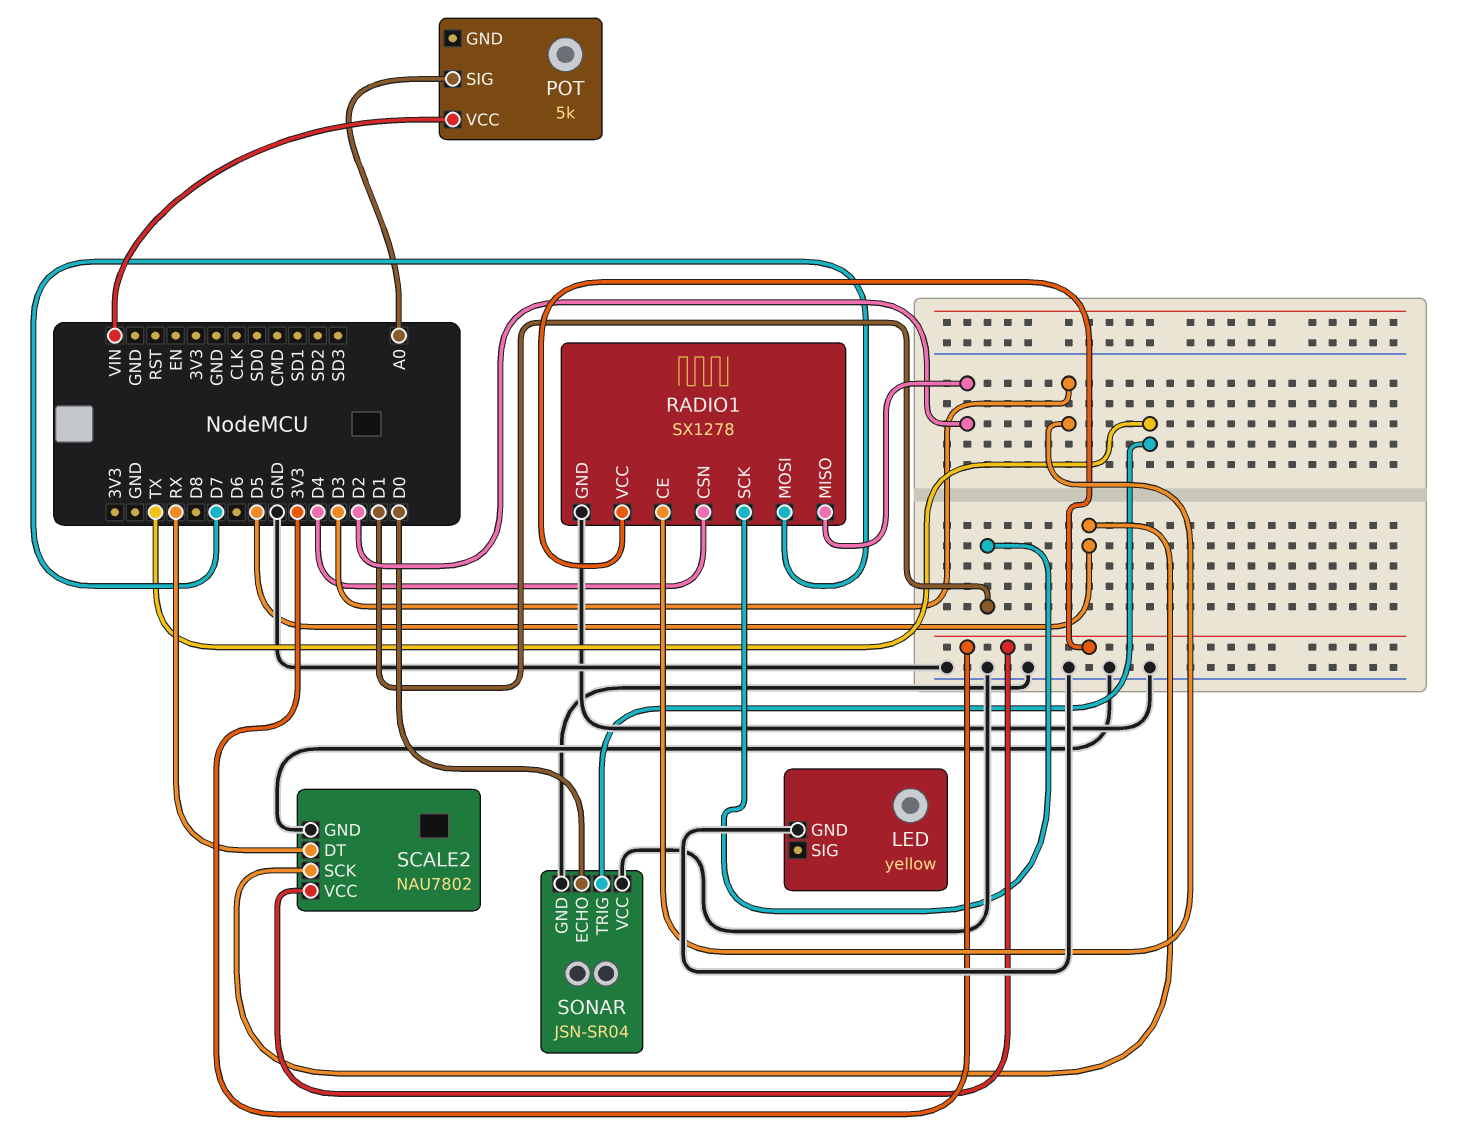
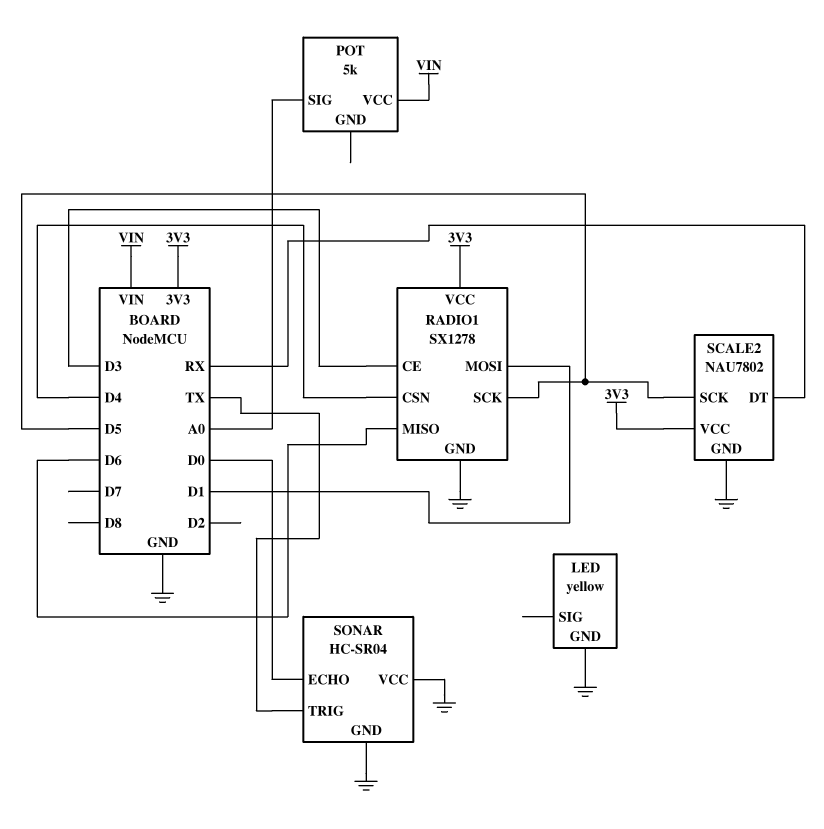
RADIO1 pin MISO: D2 -> D6
RADIO1 pin MOSI: D7 -> D1
RADIO1 pin SCK: D1 -> D5
SONAR: JSN-SR04 -> HC-SR04

